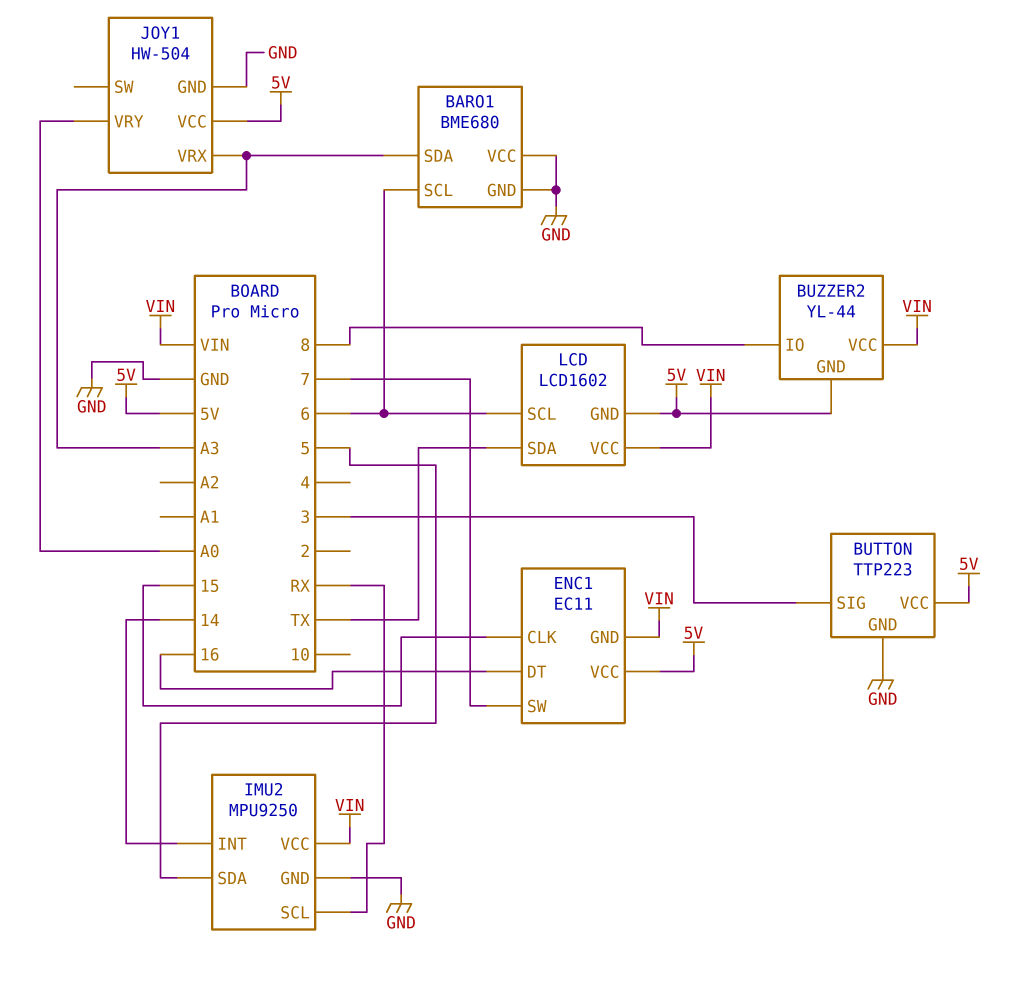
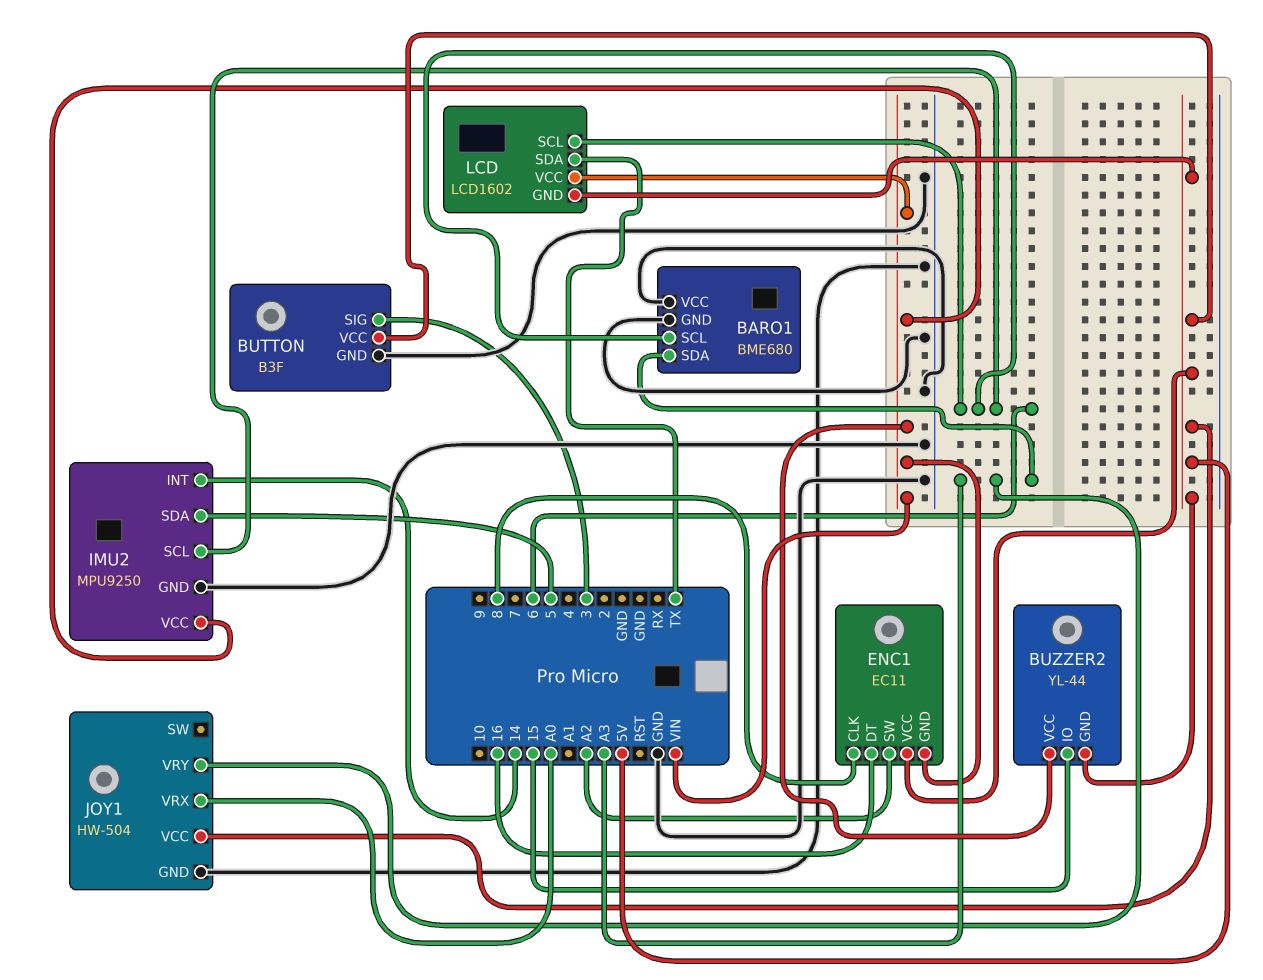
BUTTON: TTP223 -> B3F
BUZZER2 pin IO: 8 -> 15
ENC1 pin CLK: 15 -> 8
ENC1 pin SW: 7 -> A2
IMU2 pin SCL: RX -> 6
JOY1 pin VRX: A3 -> A0
JOY1 pin VRY: A0 -> A3

